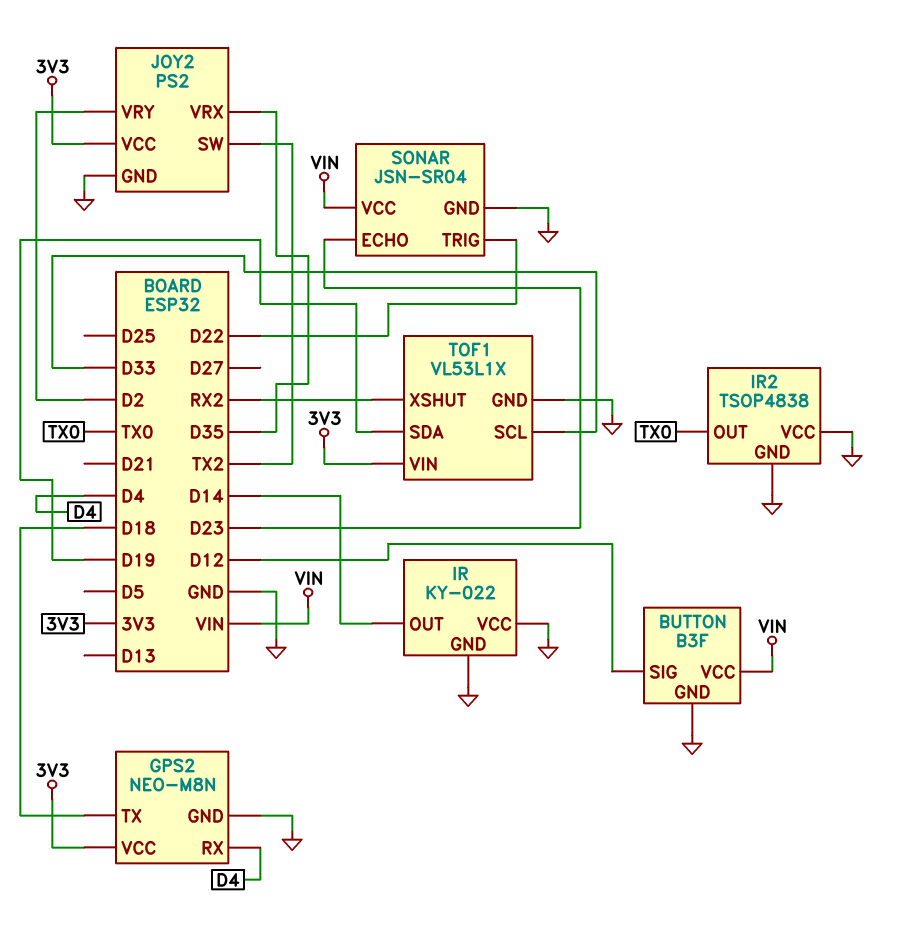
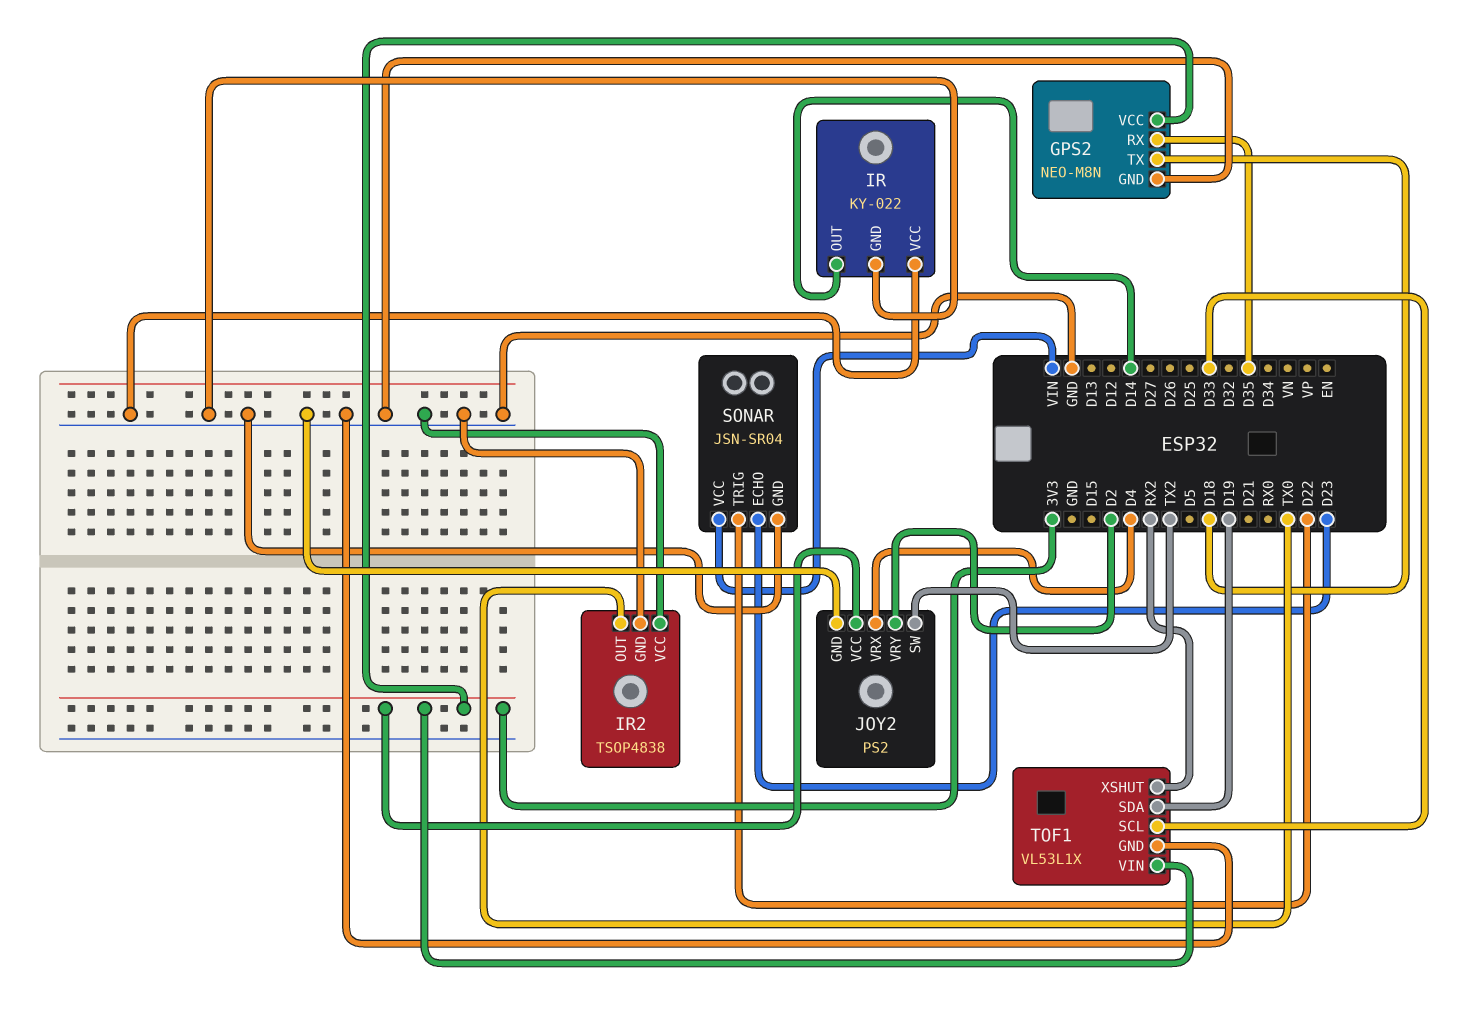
BUTTON: B3F -> none
BUTTON pin GND: GND -> none
BUTTON pin SIG: D12 -> none
BUTTON pin VCC: VIN -> none
GPS2 pin RX: D4 -> D35
JOY2 pin VRX: D35 -> D4

